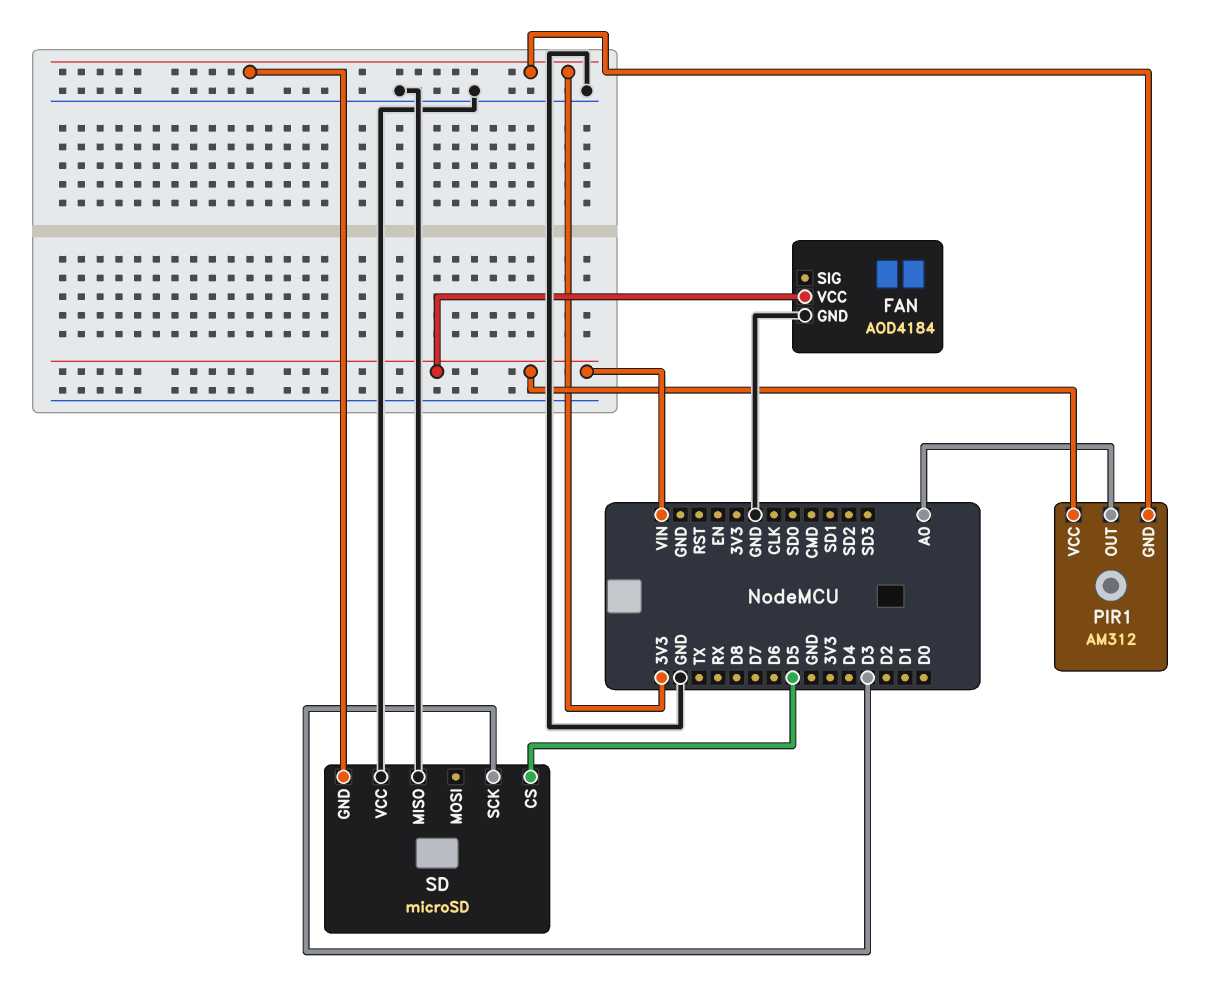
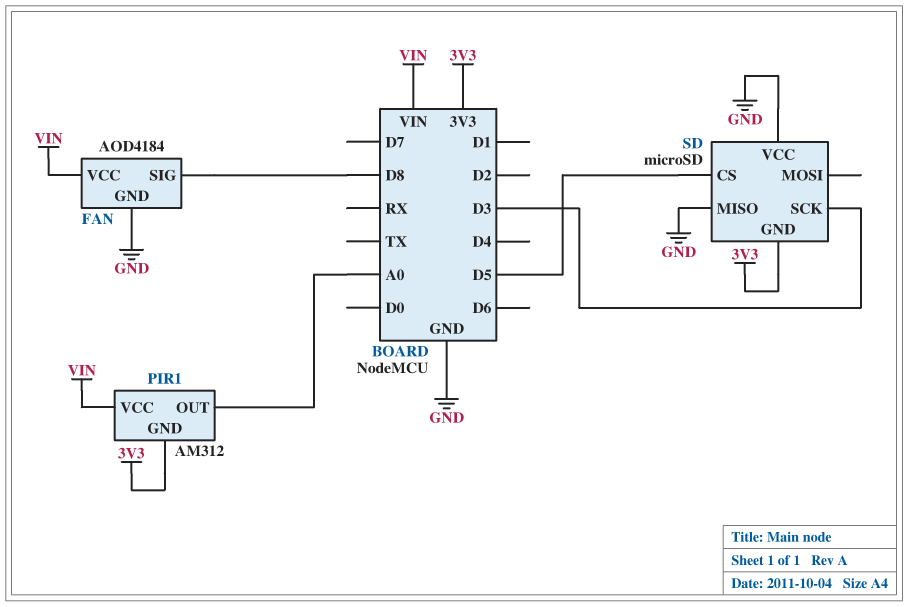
FAN pin SIG: none -> D8

